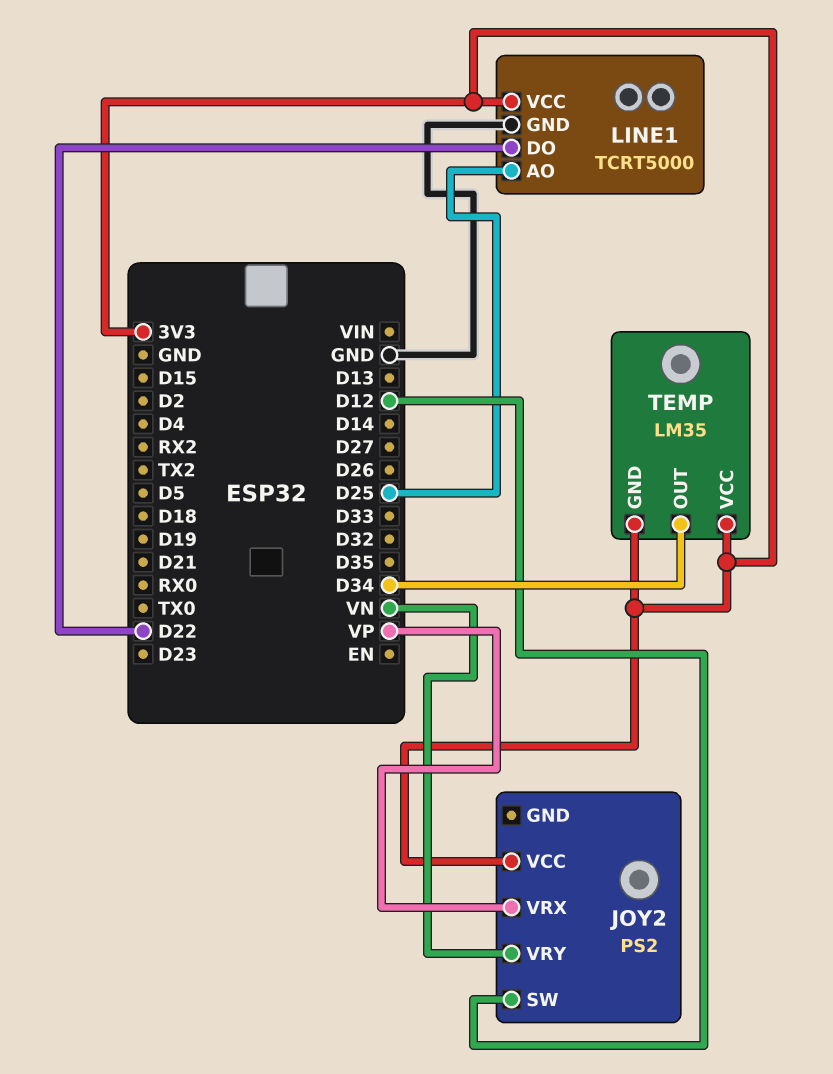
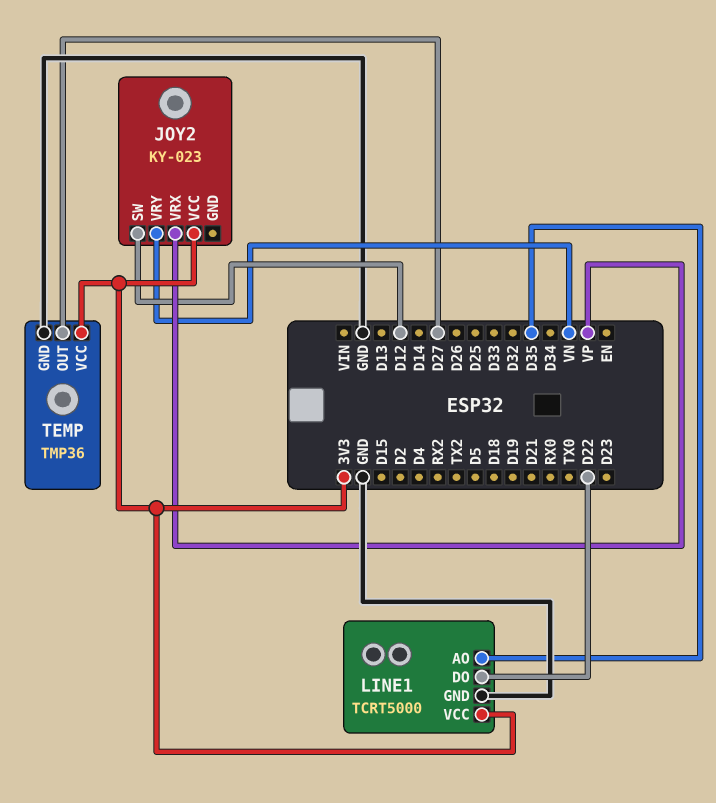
JOY2: PS2 -> KY-023
LINE1 pin AO: D25 -> D35
TEMP: LM35 -> TMP36
TEMP pin GND: 3V3 -> GND
TEMP pin OUT: D34 -> D27

